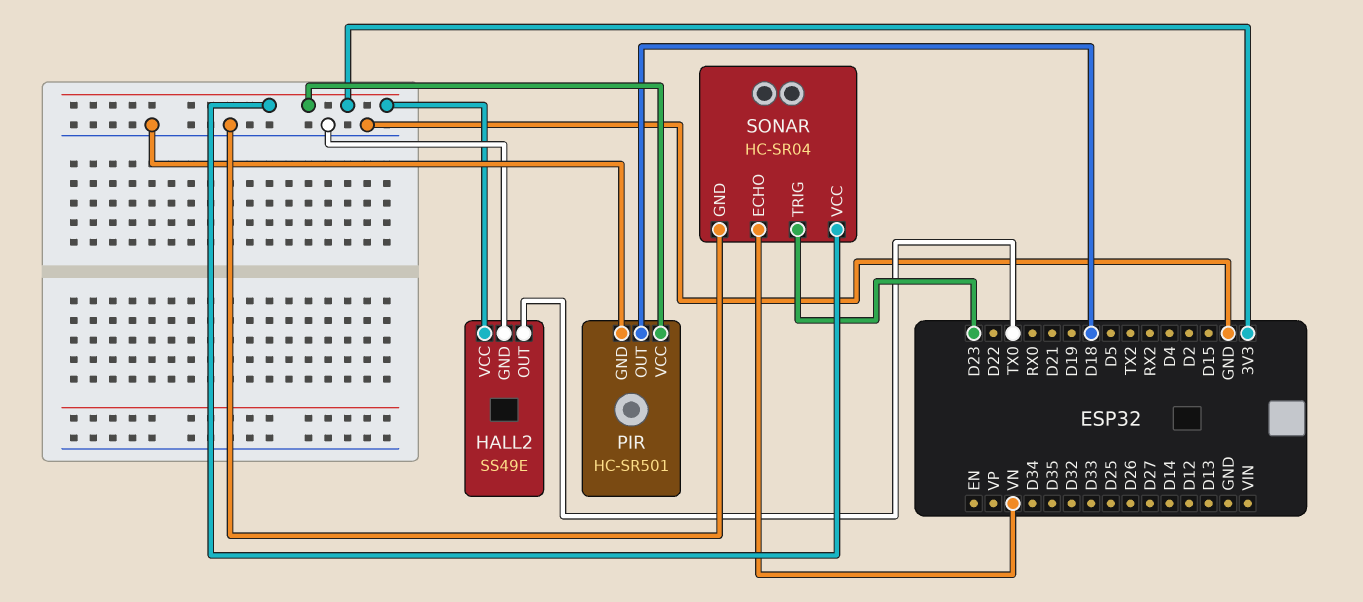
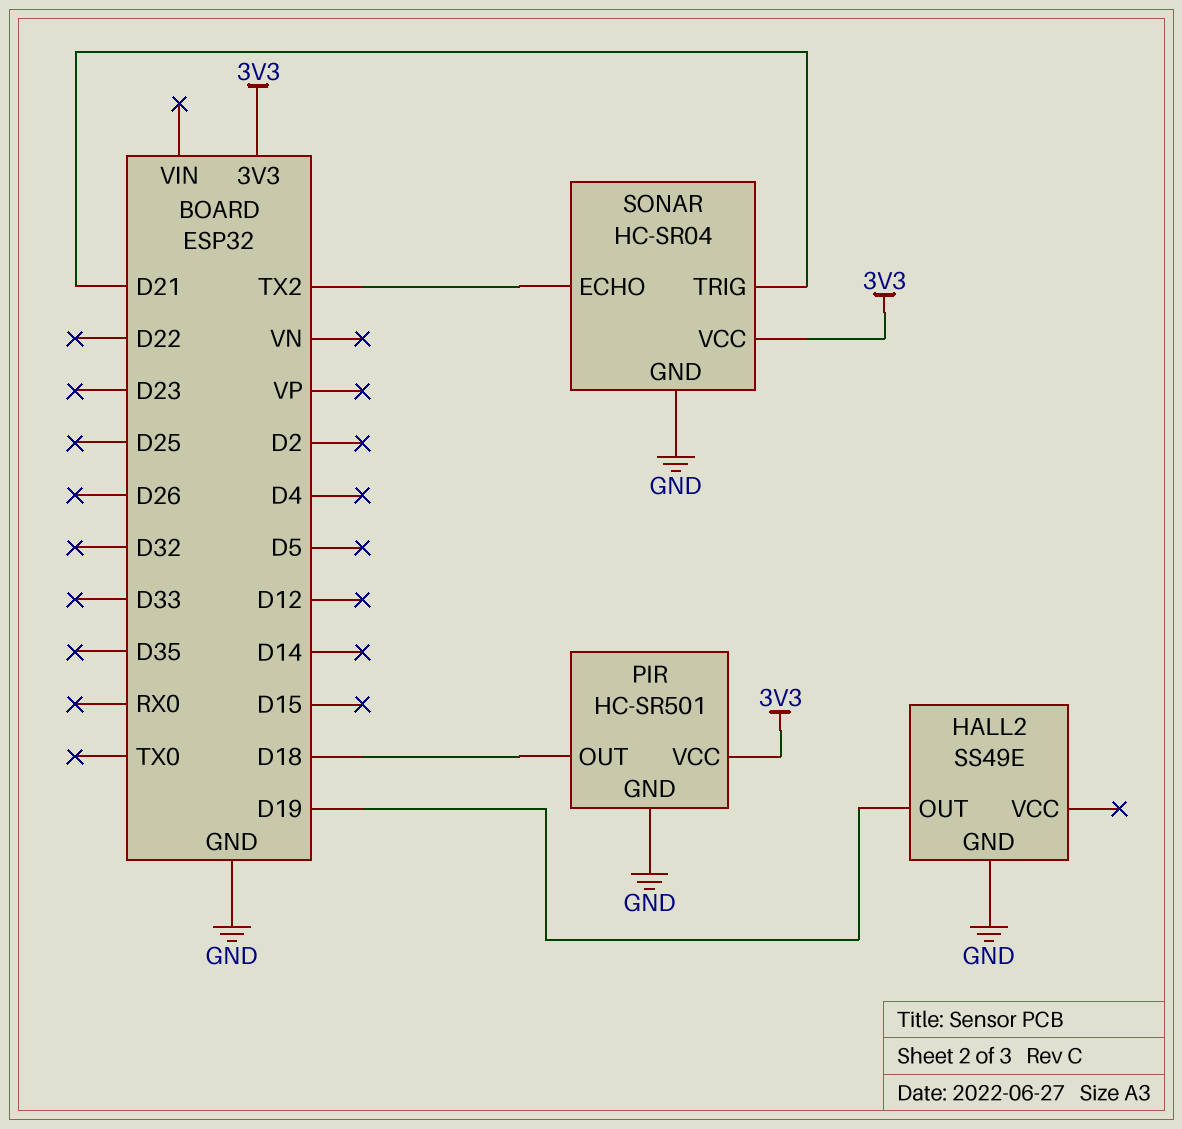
HALL2 pin OUT: TX0 -> D19
HALL2 pin VCC: 3V3 -> none
SONAR pin ECHO: VN -> TX2
SONAR pin TRIG: D23 -> D21

